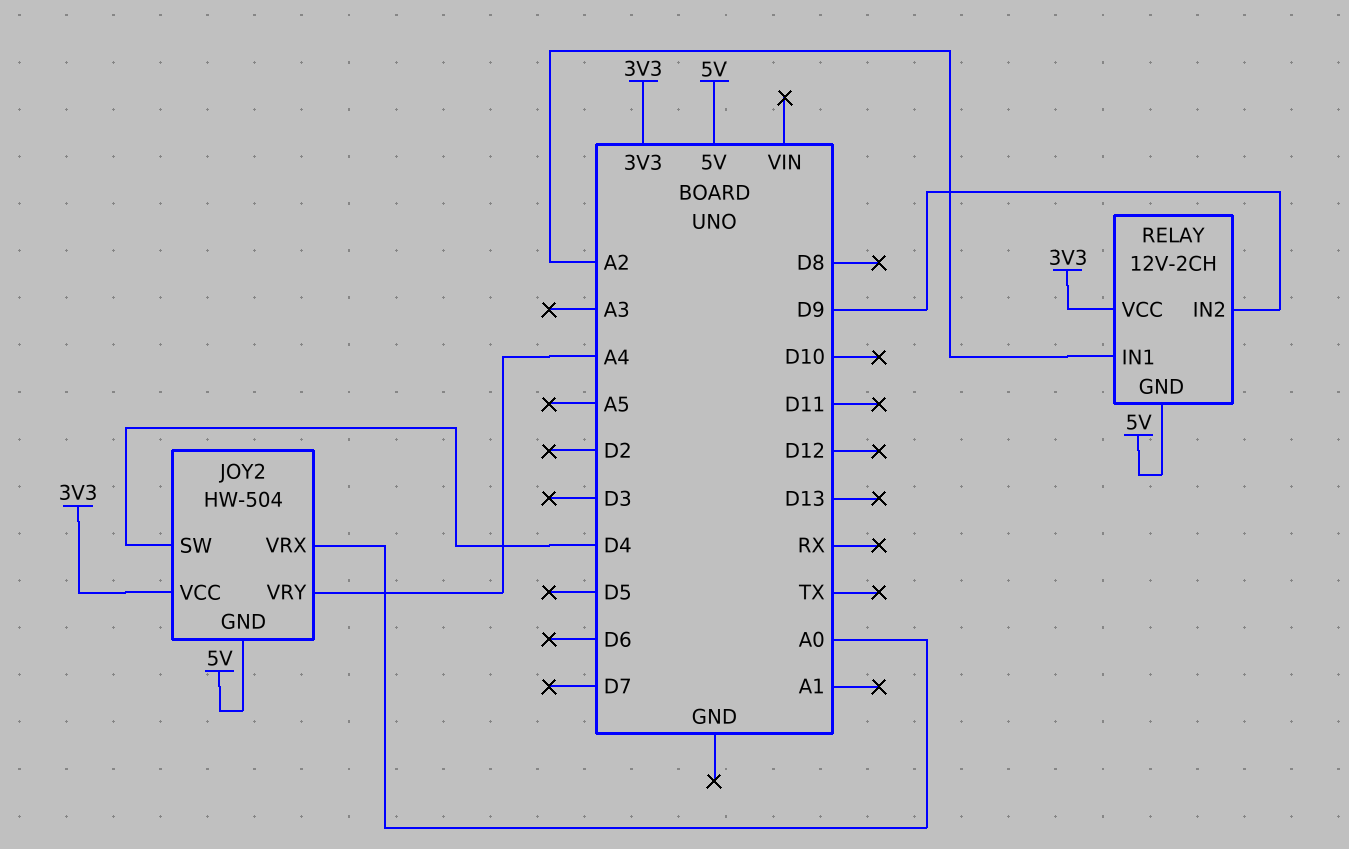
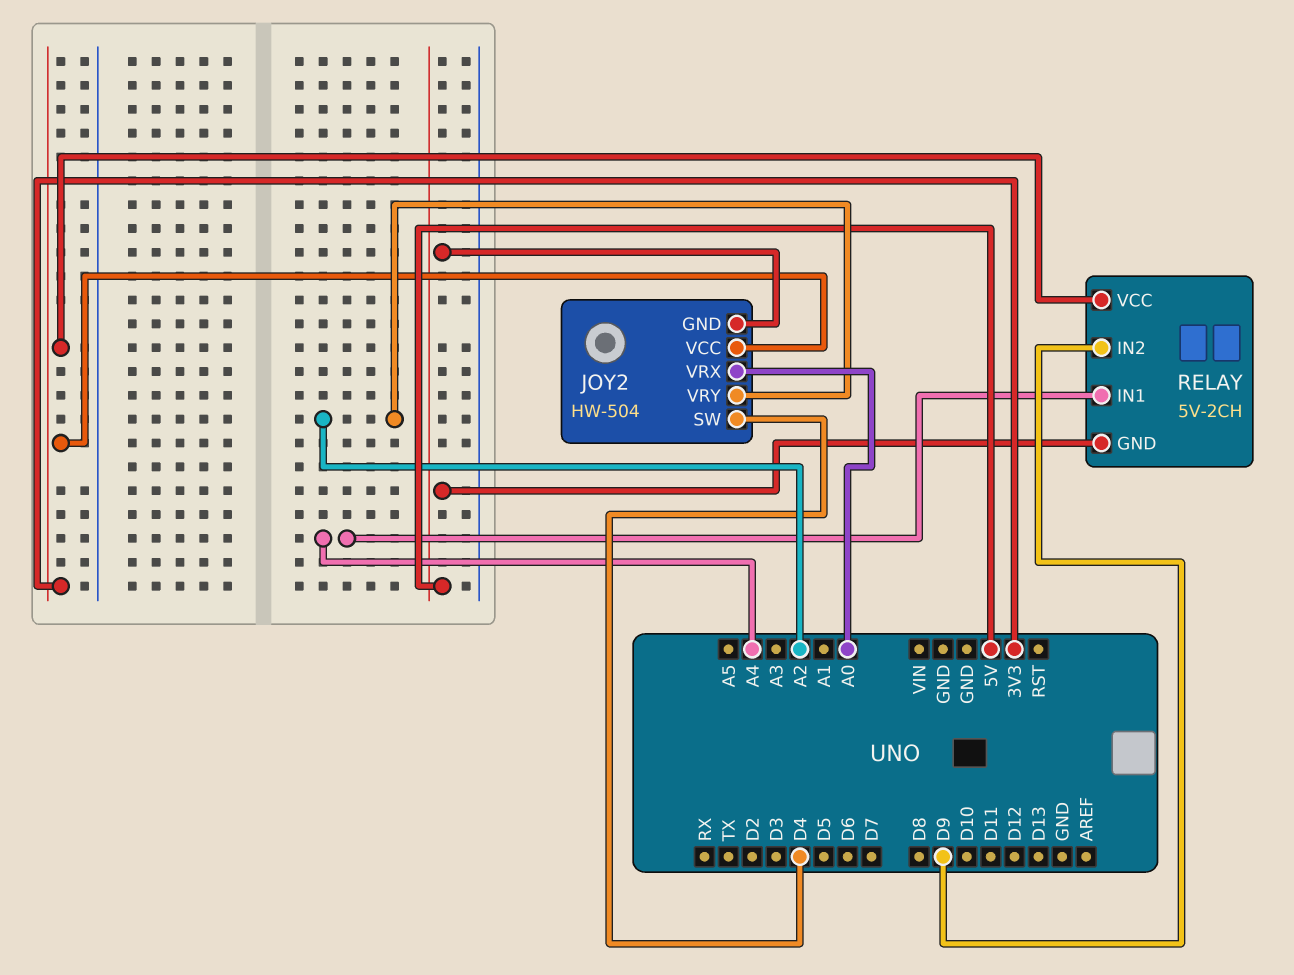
JOY2 pin VRY: A4 -> A2
RELAY: 12V-2CH -> 5V-2CH
RELAY pin IN1: A2 -> A4

